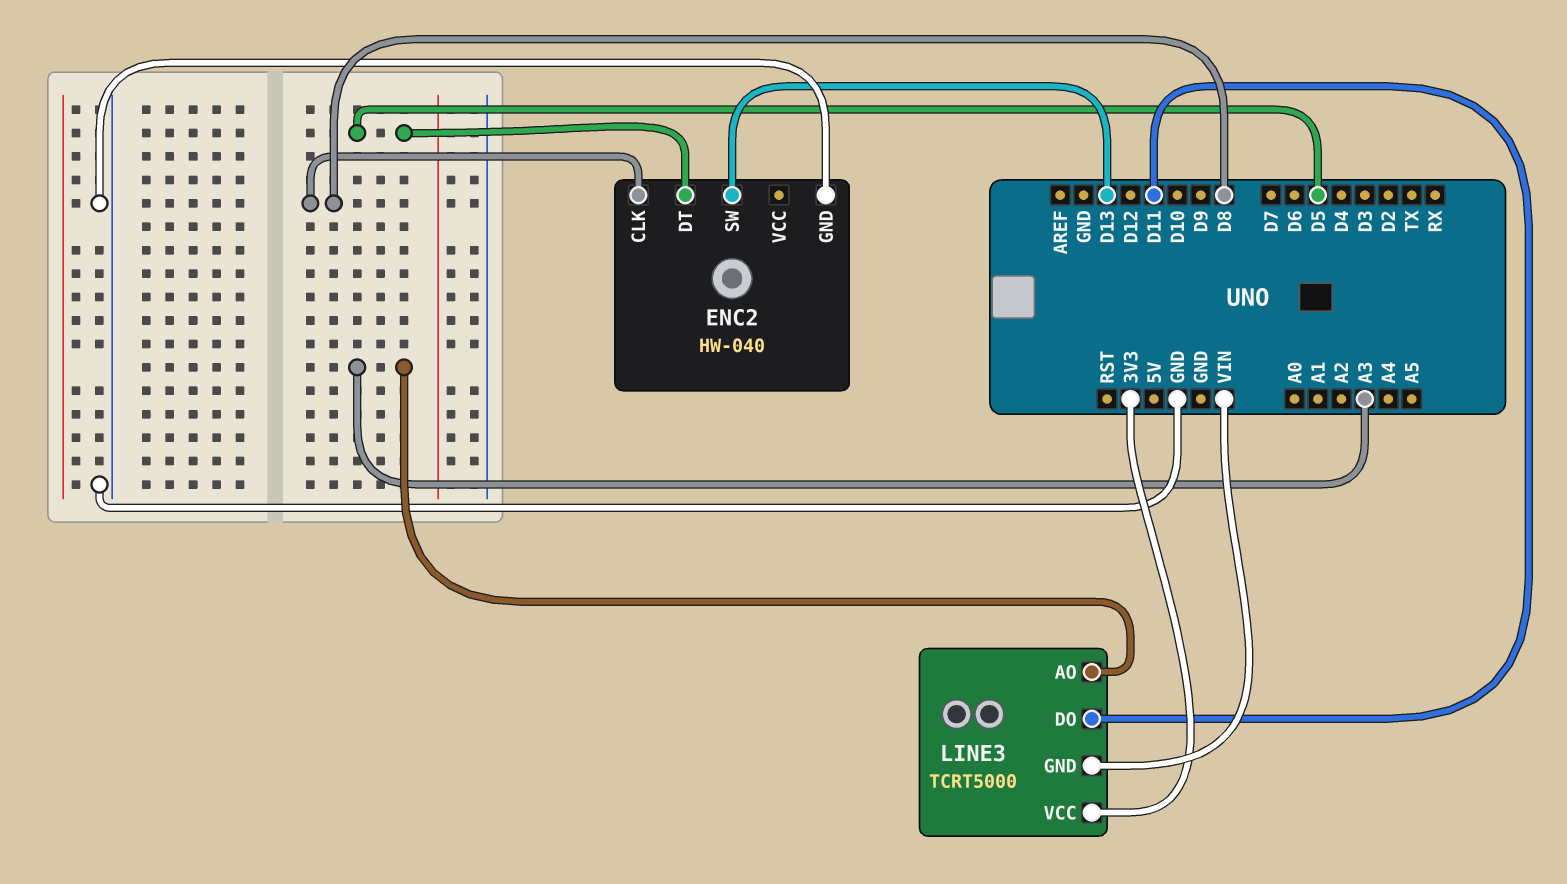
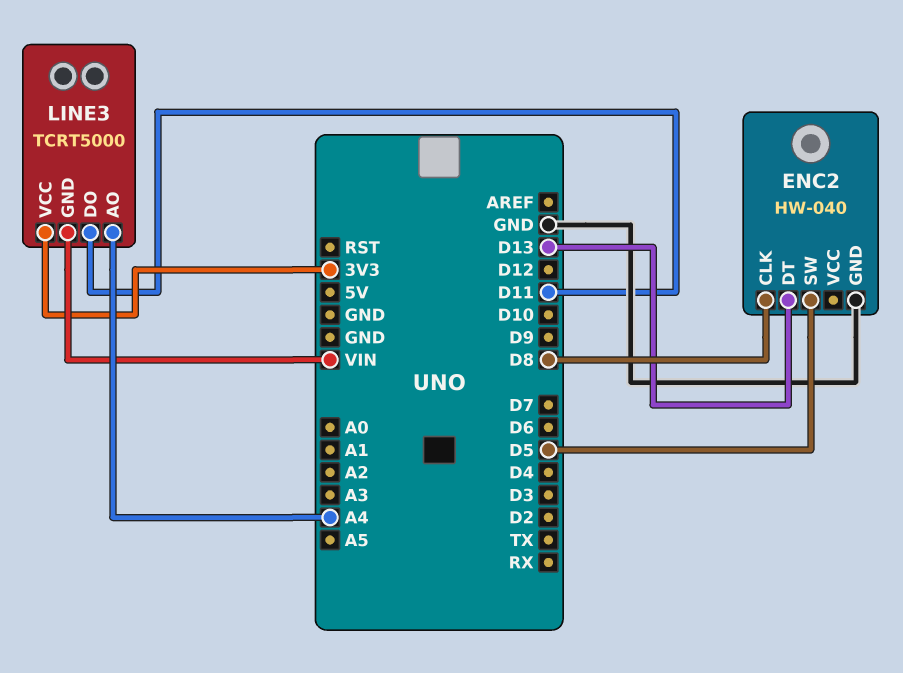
ENC2 pin DT: D5 -> D13
ENC2 pin SW: D13 -> D5
LINE3 pin AO: A3 -> A4

